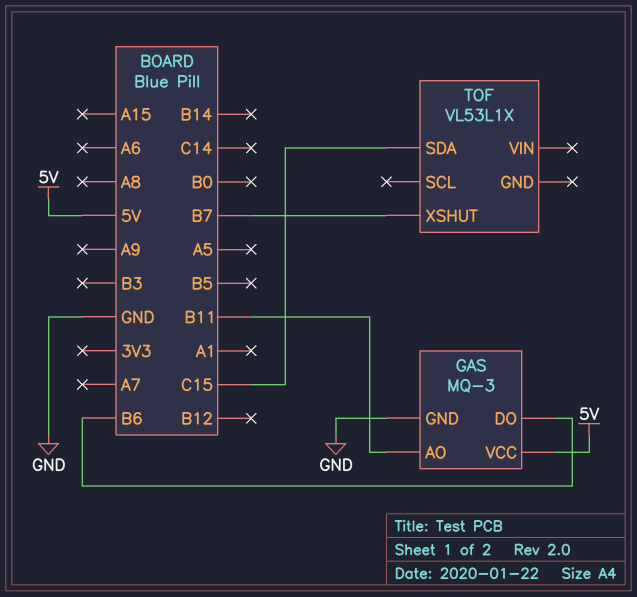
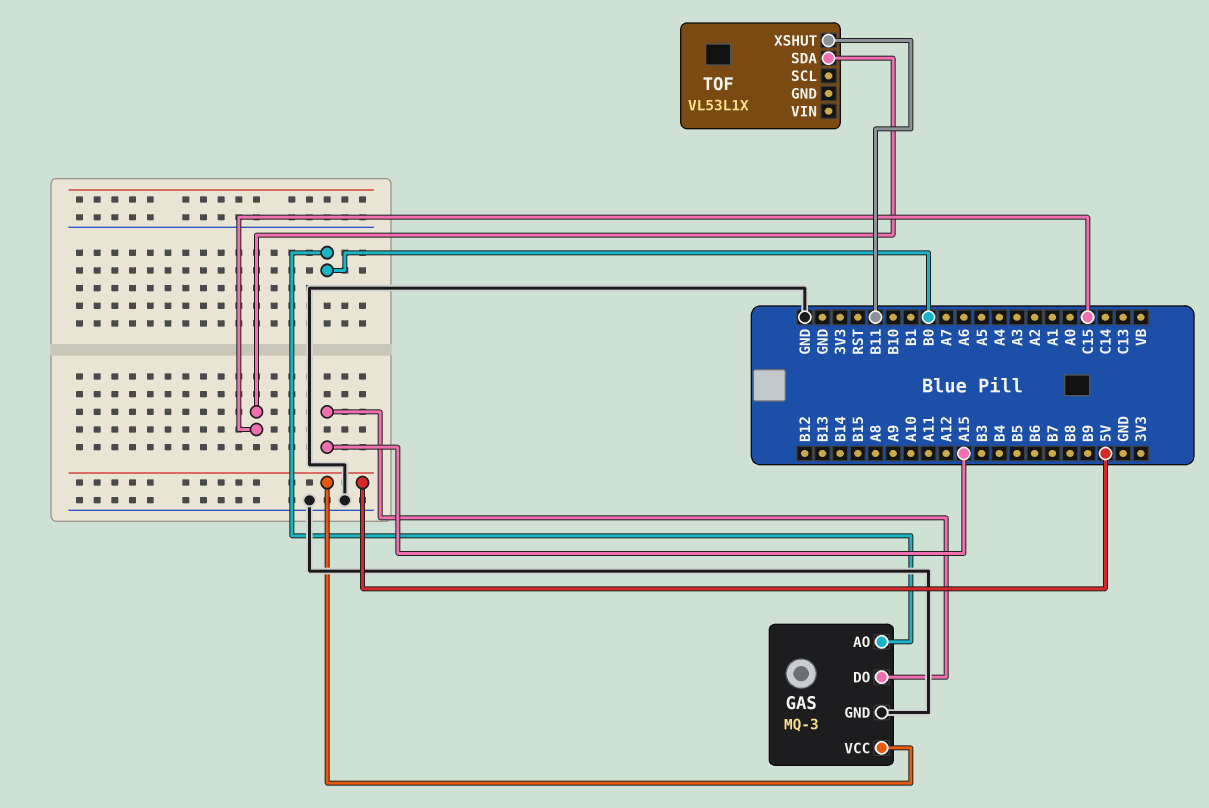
GAS pin AO: B11 -> B0
GAS pin DO: B6 -> A15
TOF pin XSHUT: B7 -> B11

